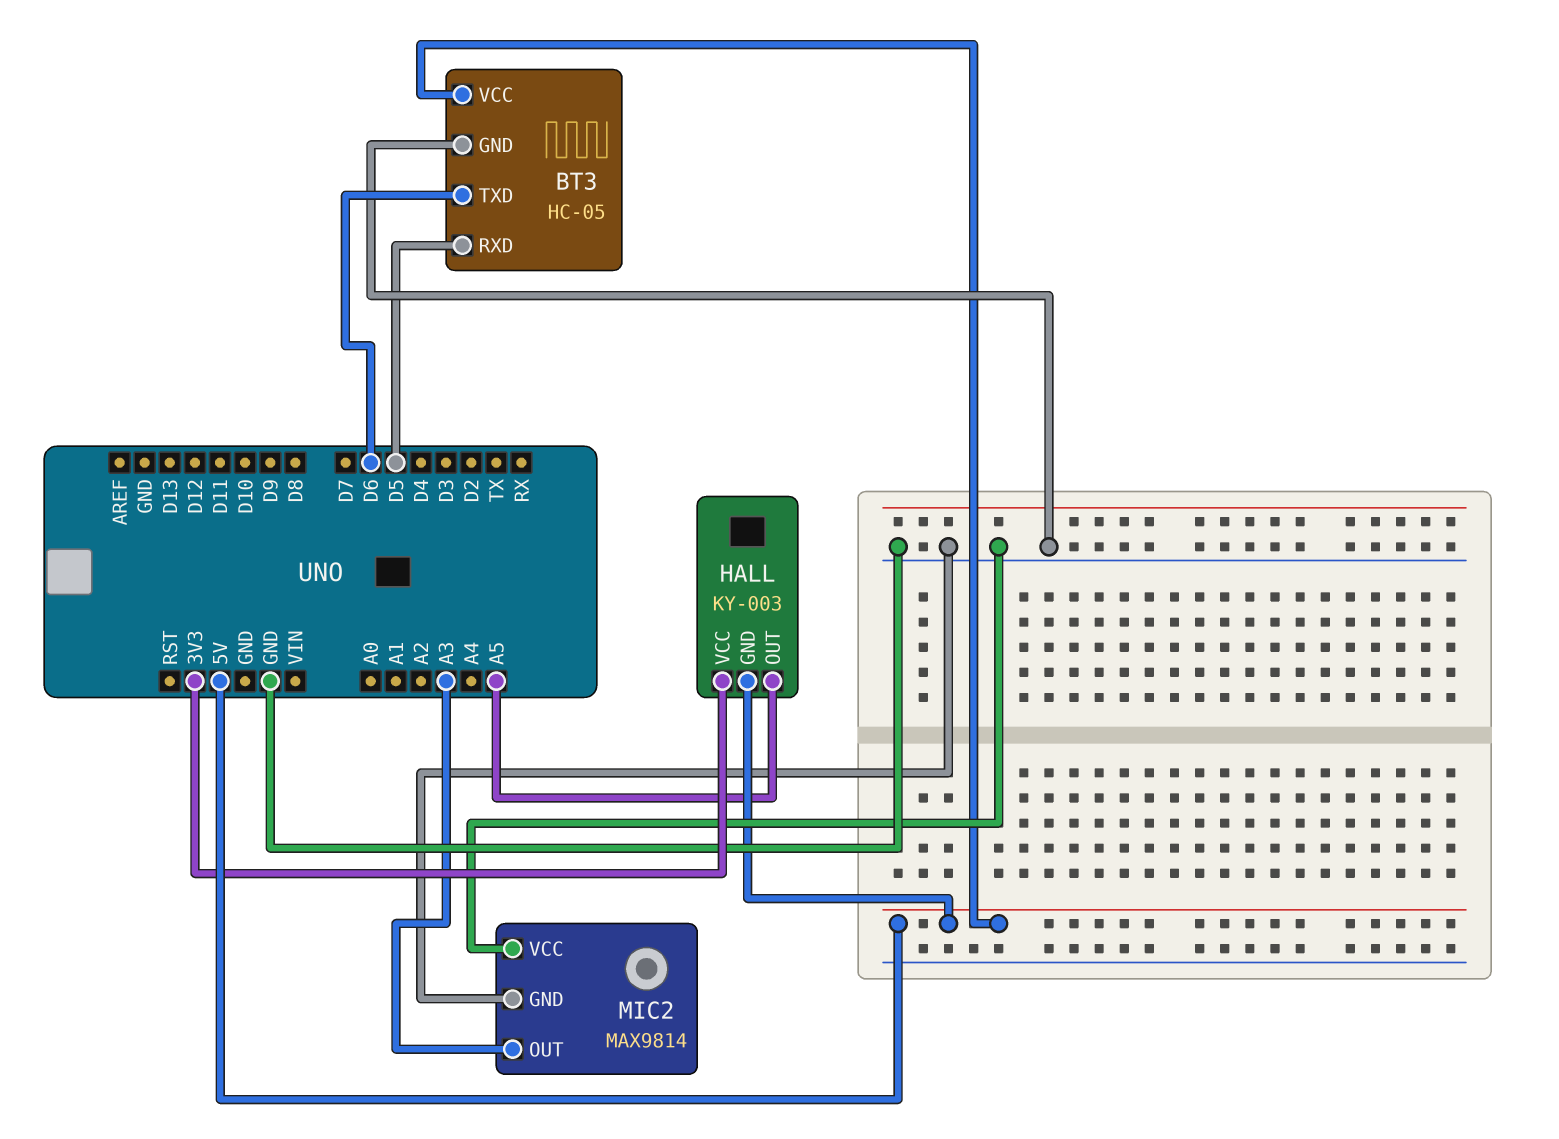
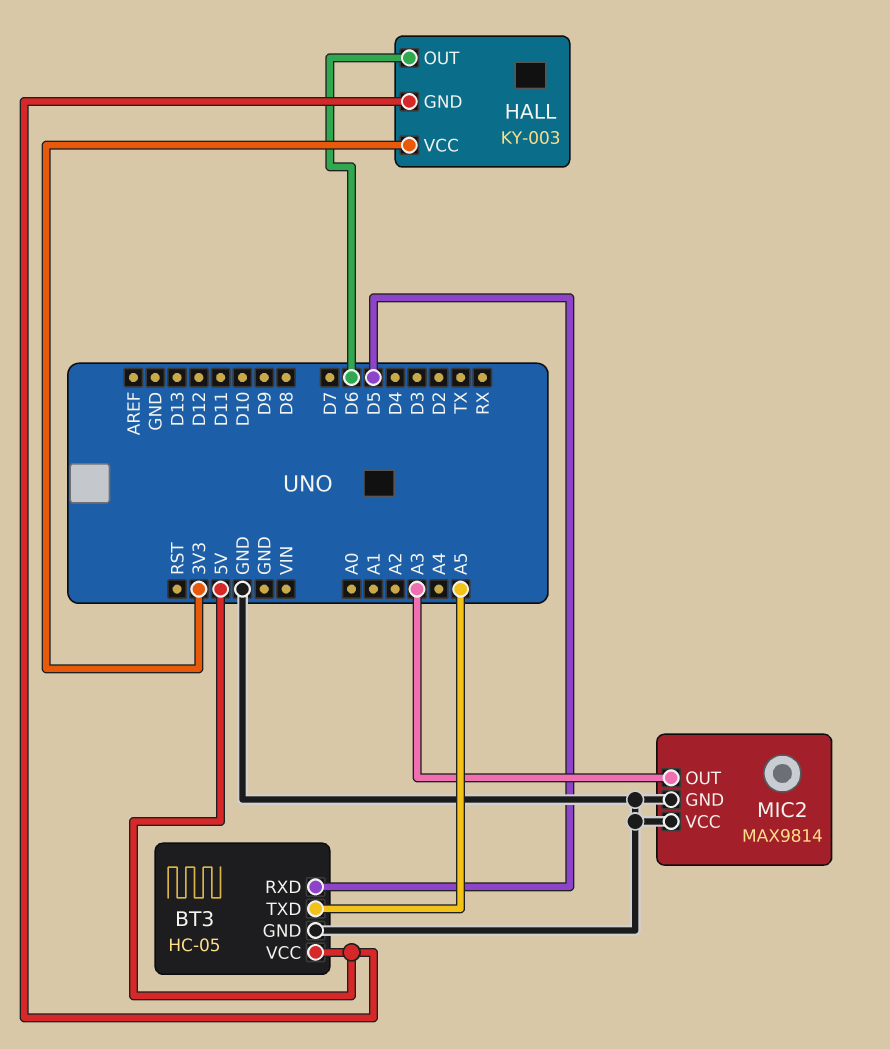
BT3 pin TXD: D6 -> A5
HALL pin OUT: A5 -> D6

